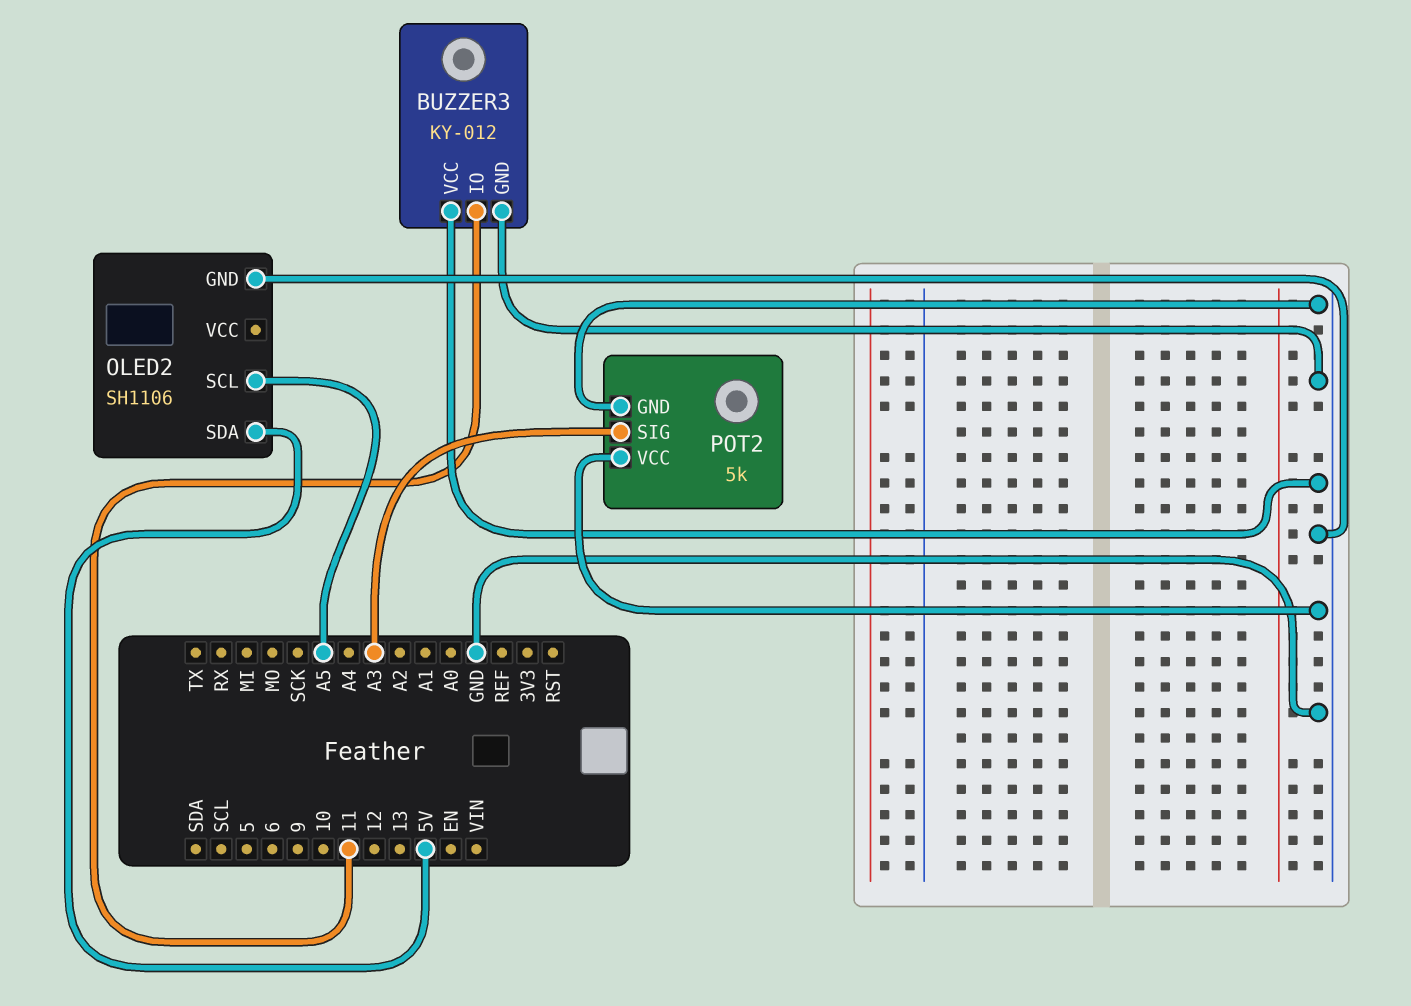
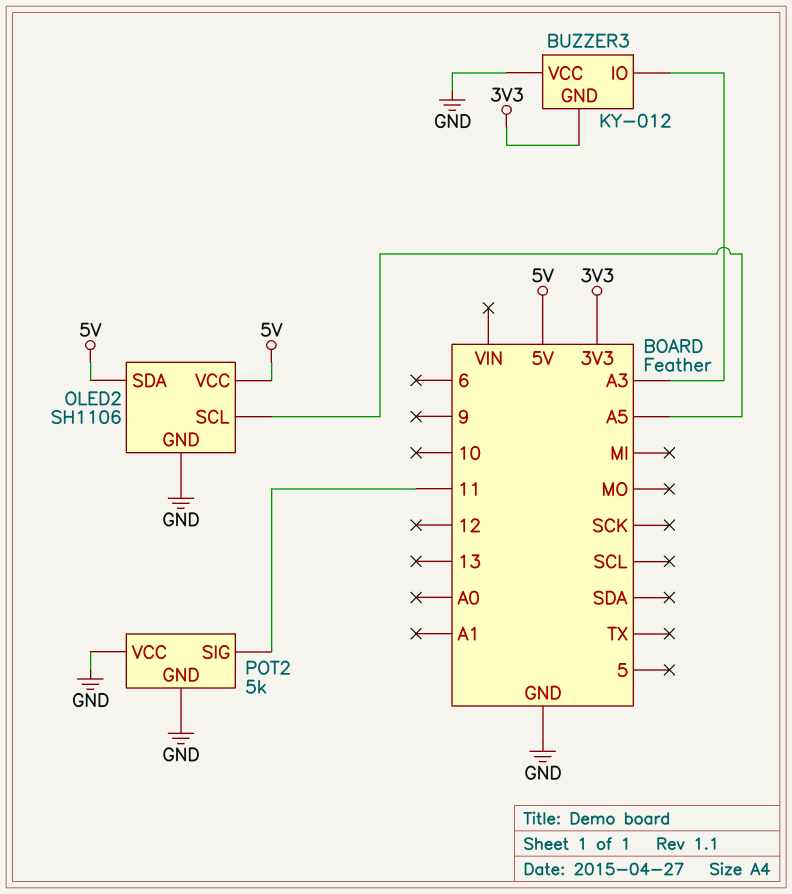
BUZZER3 pin GND: GND -> 3V3
BUZZER3 pin IO: 11 -> A3
OLED2 pin VCC: none -> 5V
POT2 pin SIG: A3 -> 11

